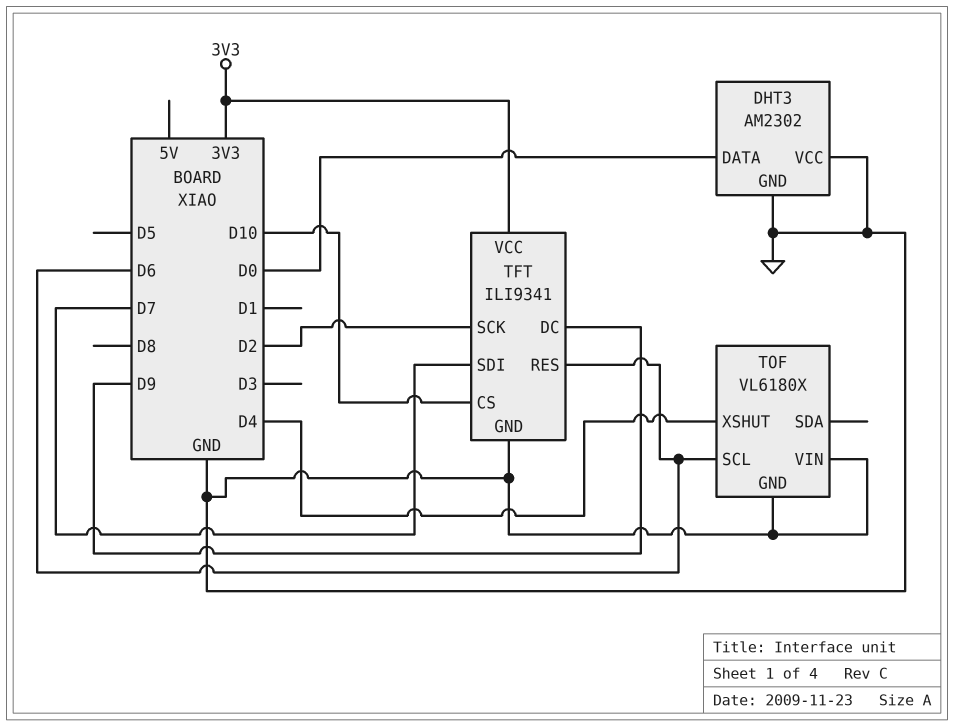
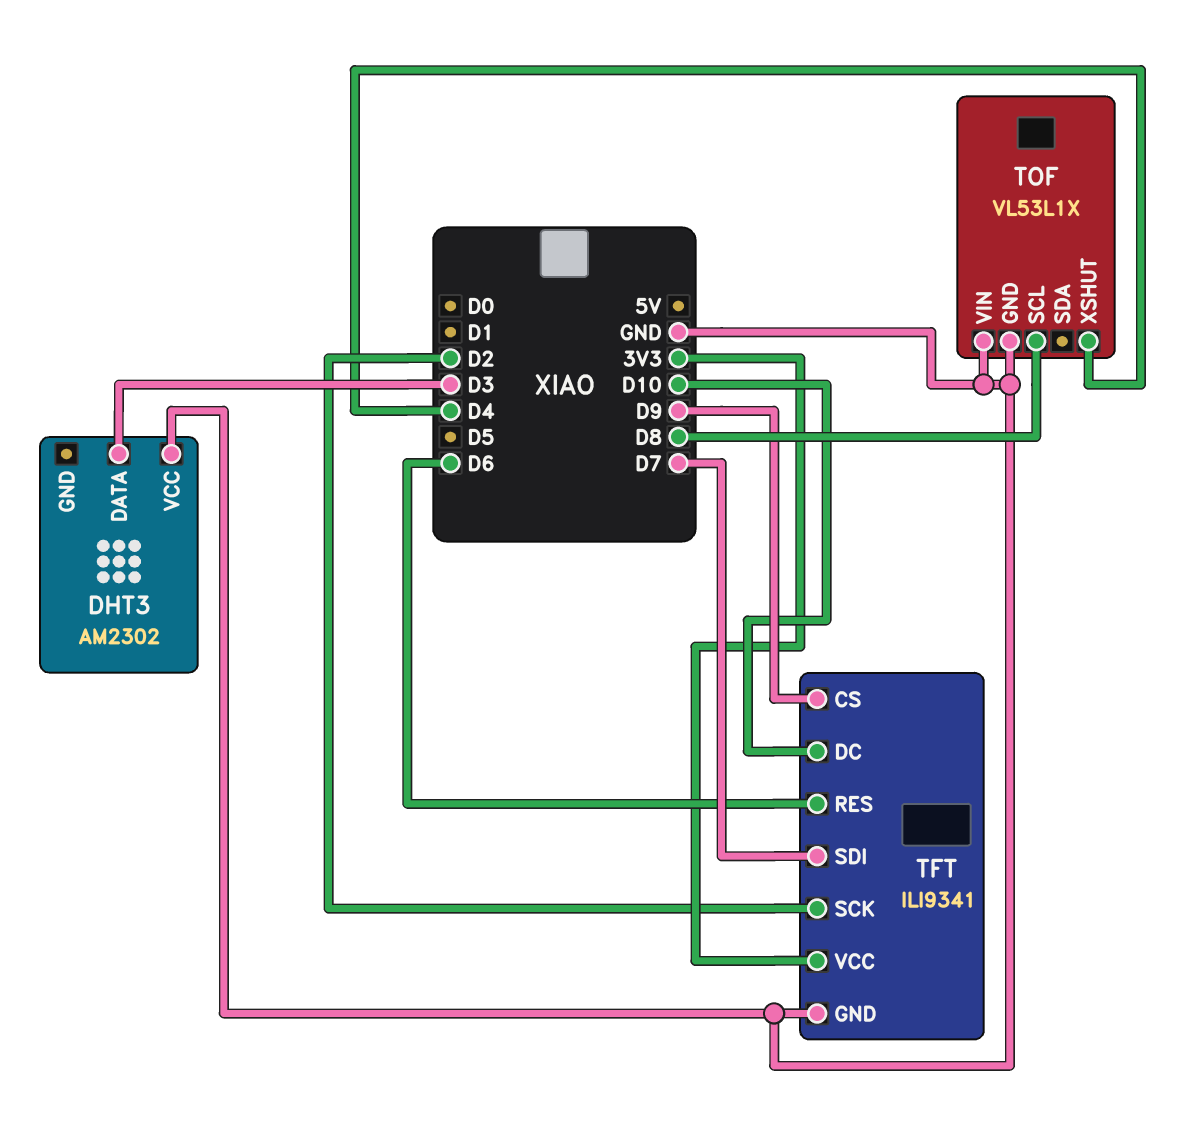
DHT3 pin DATA: D0 -> D3
DHT3 pin GND: GND -> none
TFT pin CS: D10 -> D9
TFT pin DC: D9 -> D10
TOF: VL6180X -> VL53L1X
TOF pin SCL: D6 -> D8

